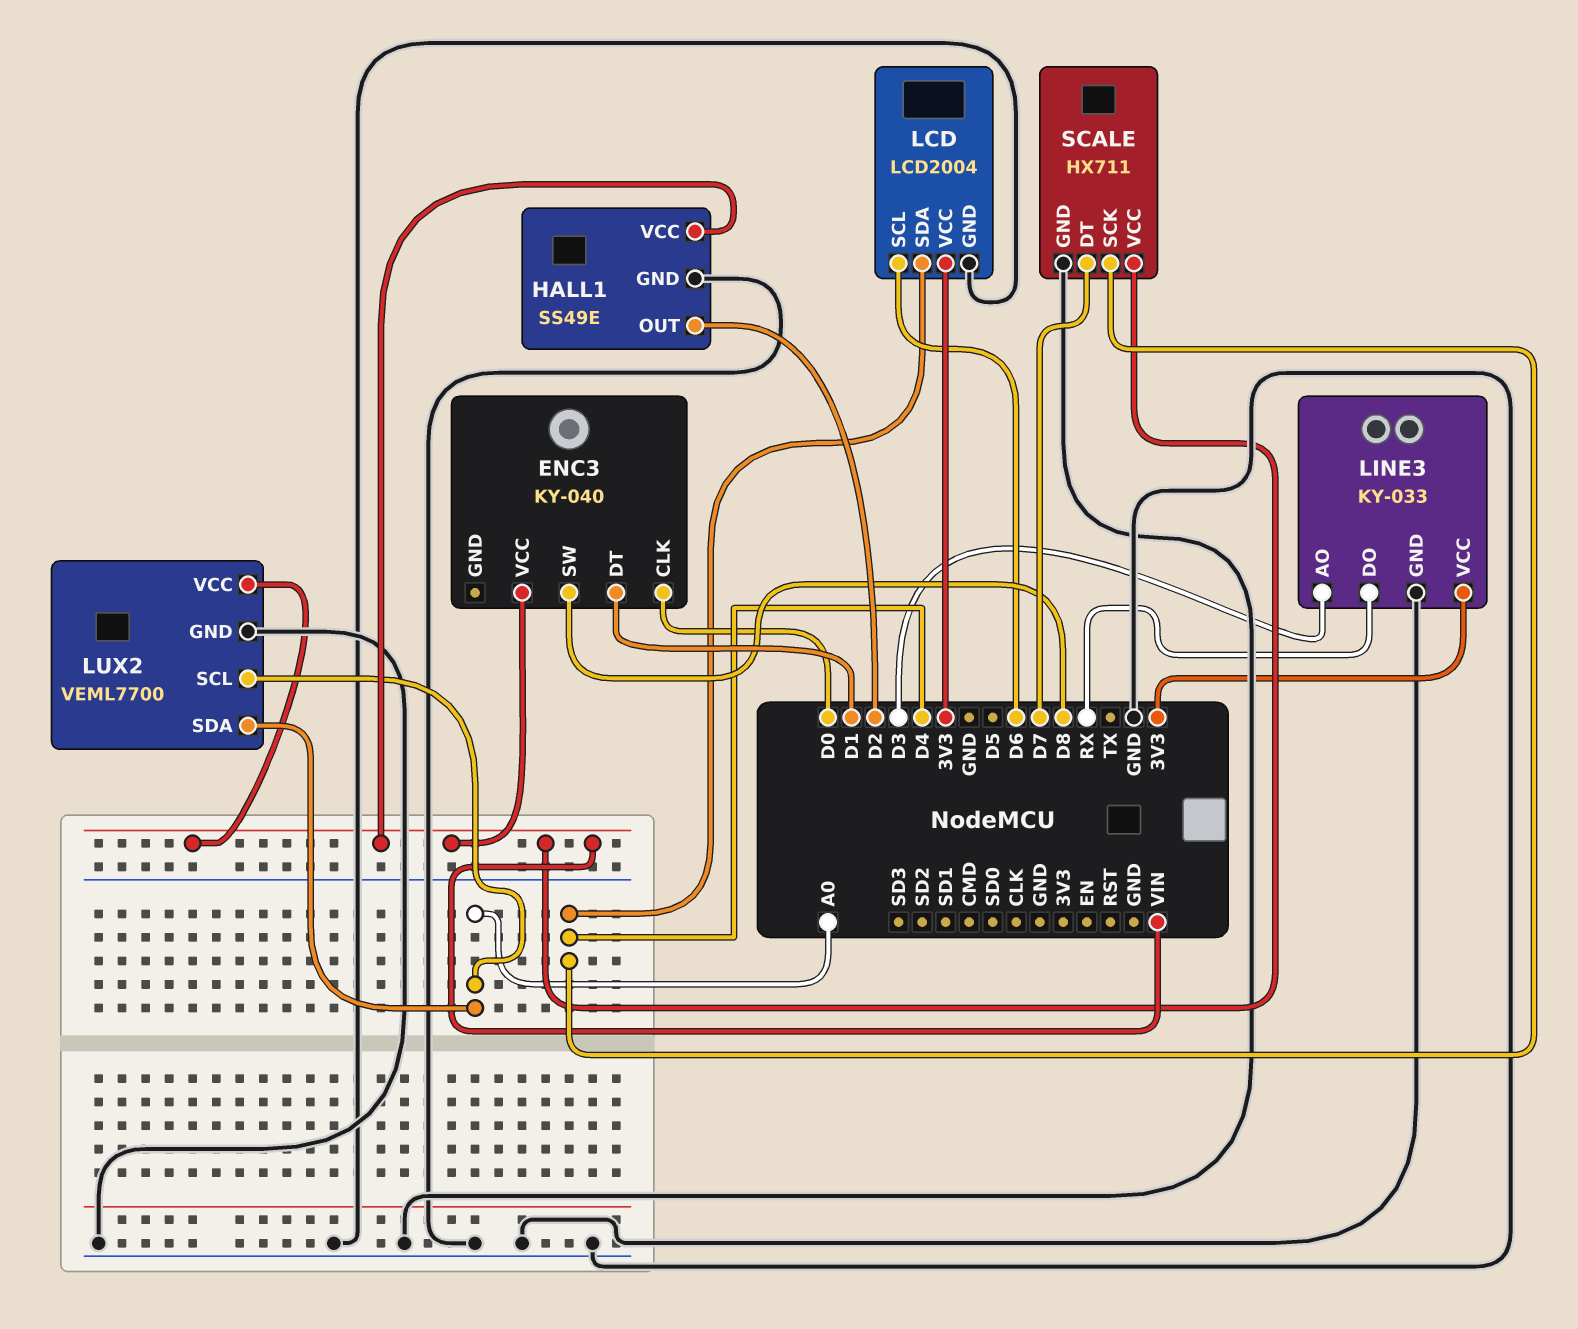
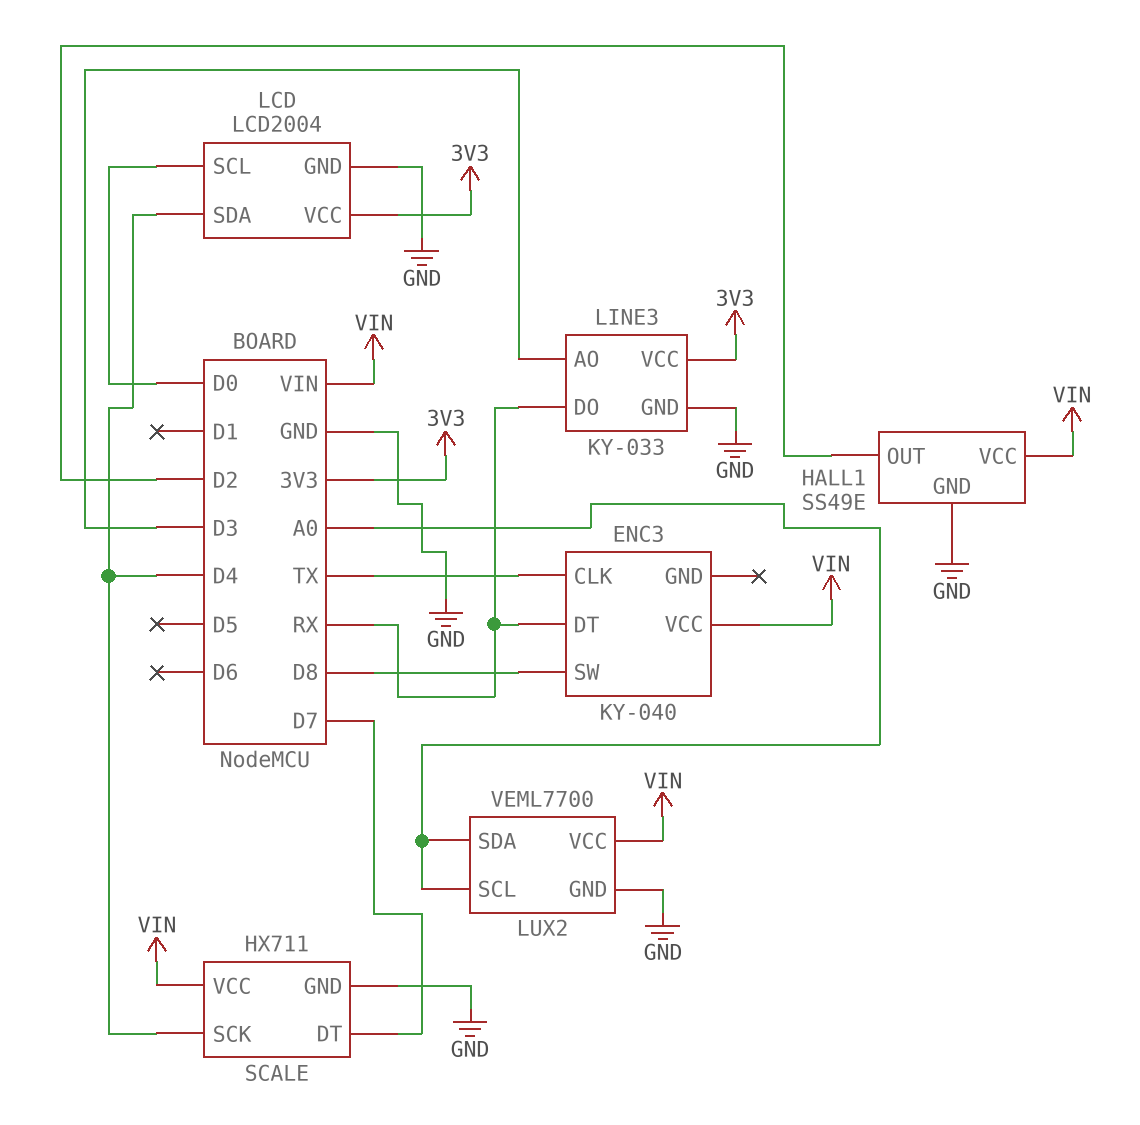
ENC3 pin CLK: D0 -> TX
ENC3 pin DT: D1 -> RX
LCD pin SCL: D6 -> D0

